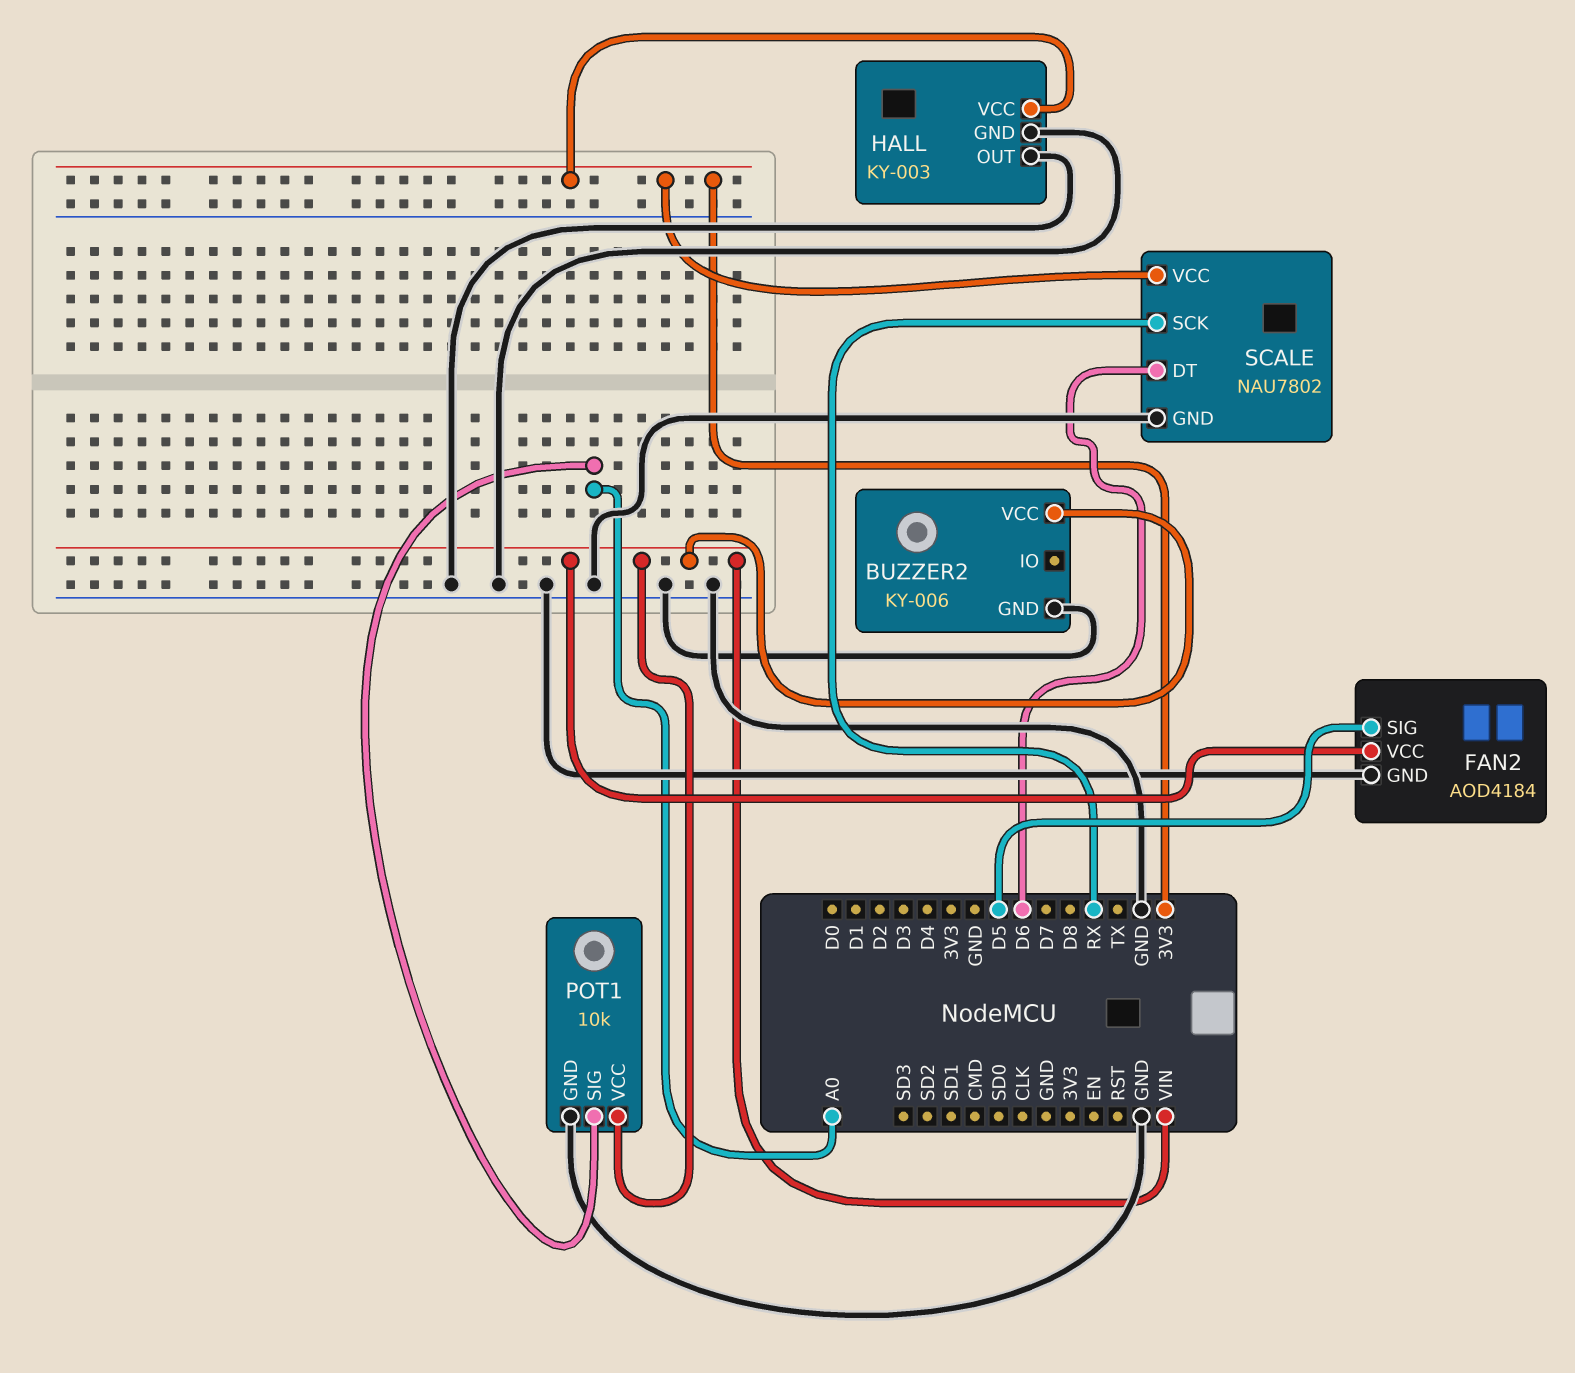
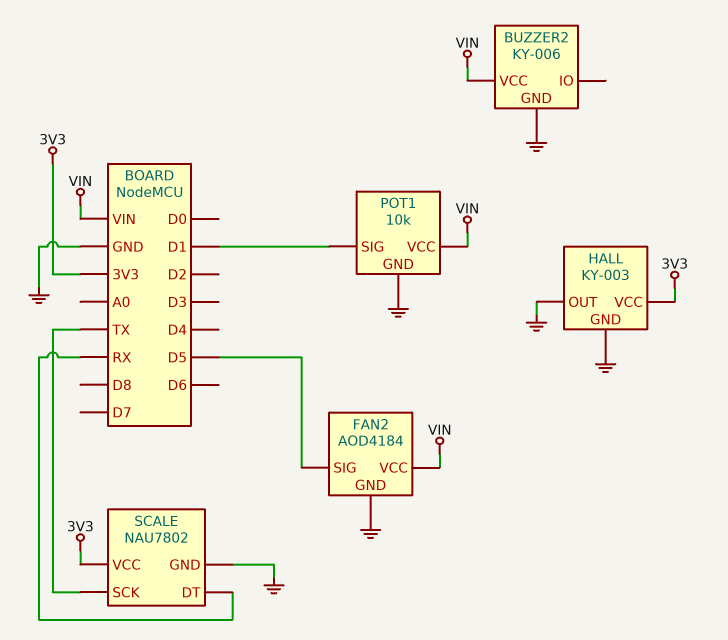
POT1 pin SIG: A0 -> D1
SCALE pin DT: D6 -> RX
SCALE pin SCK: RX -> TX

